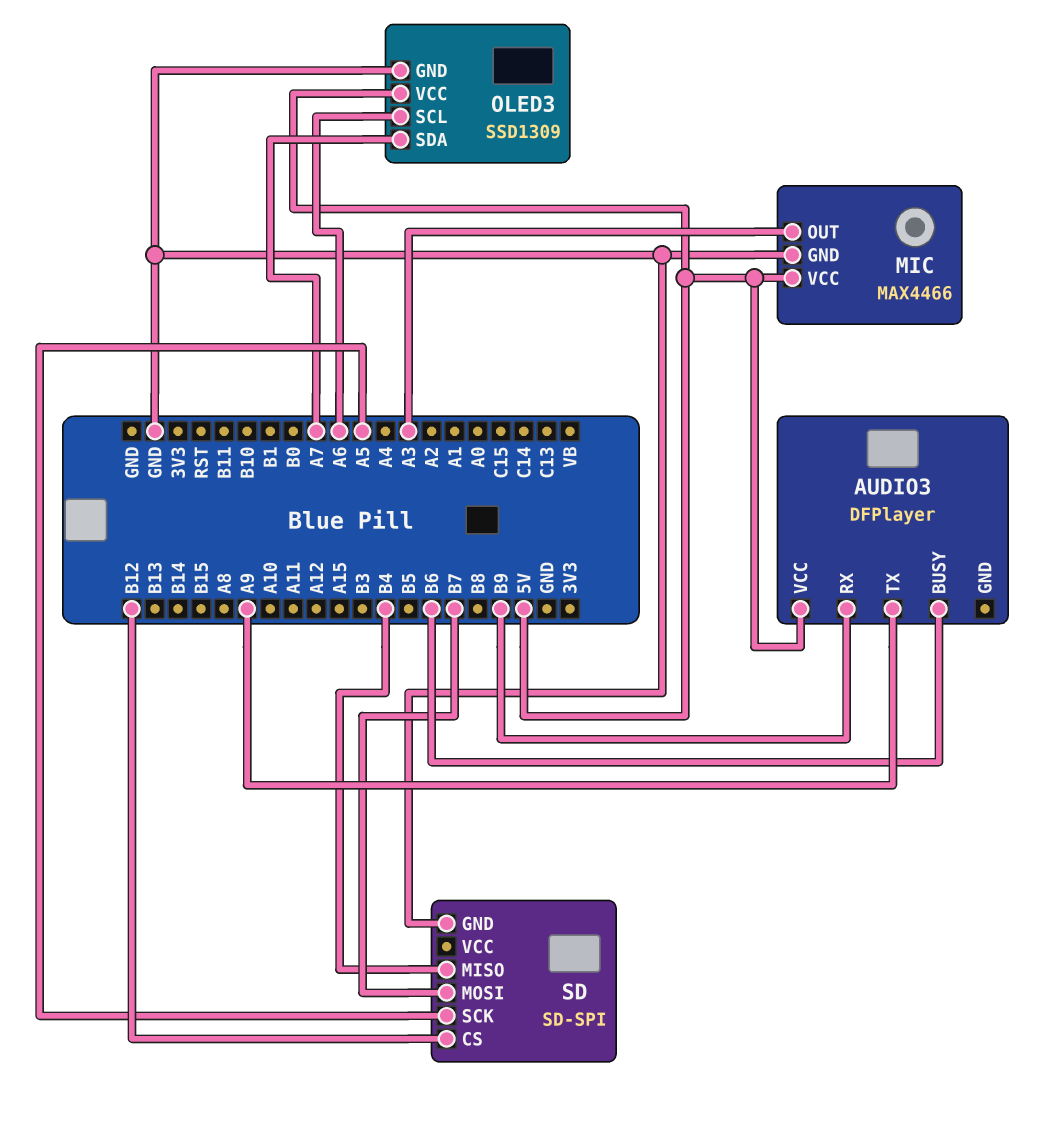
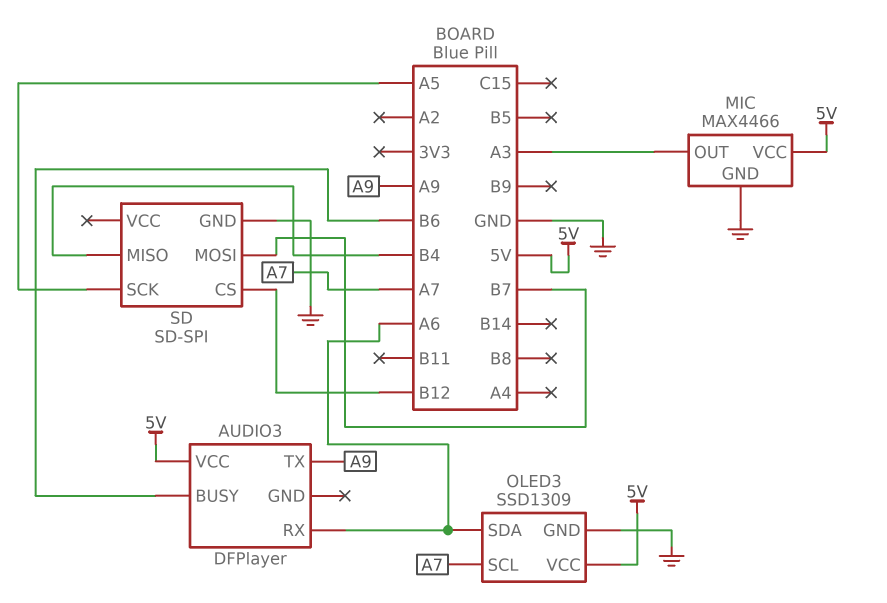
AUDIO3 pin RX: B9 -> A6
OLED3 pin SCL: A6 -> A7
OLED3 pin SDA: A7 -> A6

